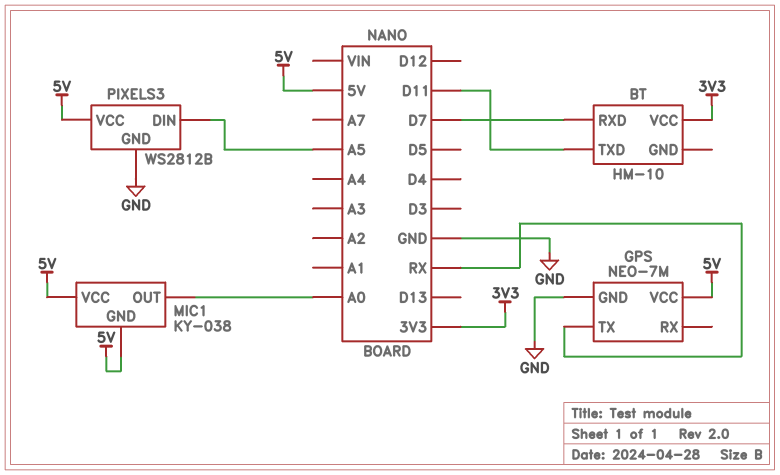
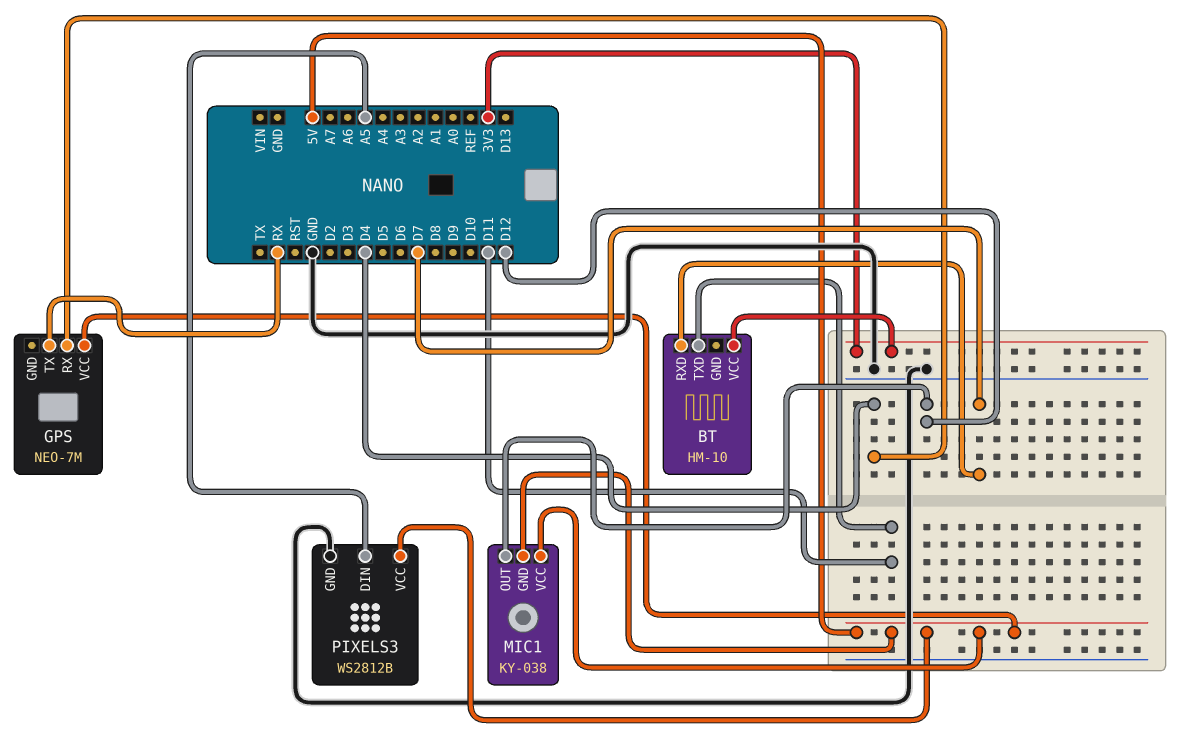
GPS pin GND: GND -> none
GPS pin RX: none -> D4
MIC1 pin OUT: A0 -> D12

